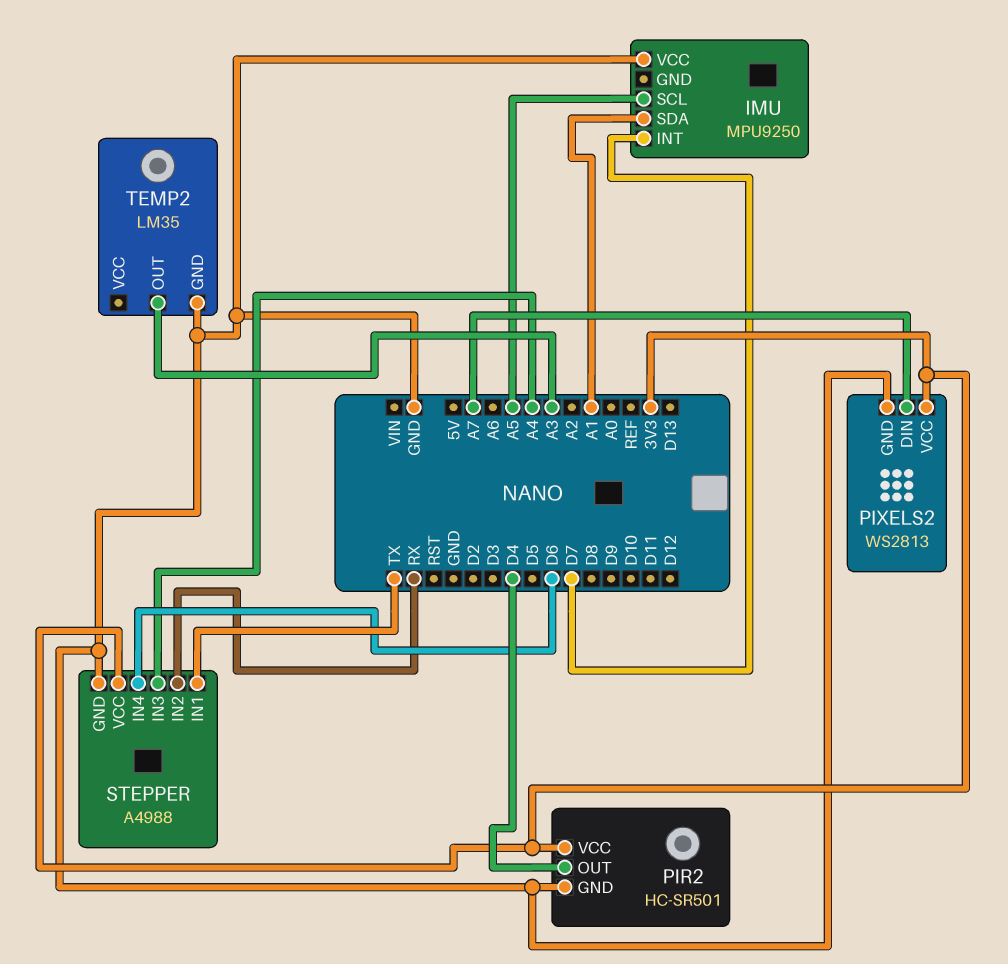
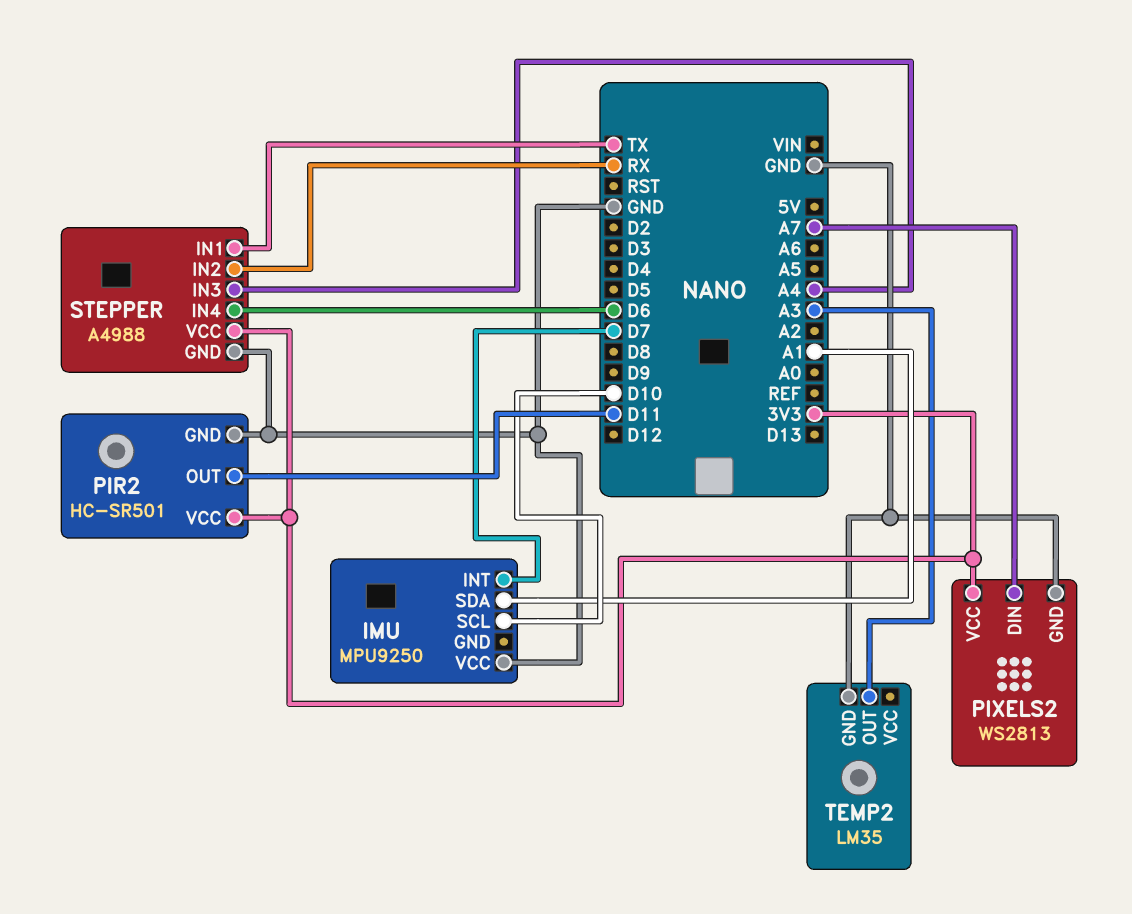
IMU pin SCL: A5 -> D10
PIR2 pin OUT: D4 -> D11

